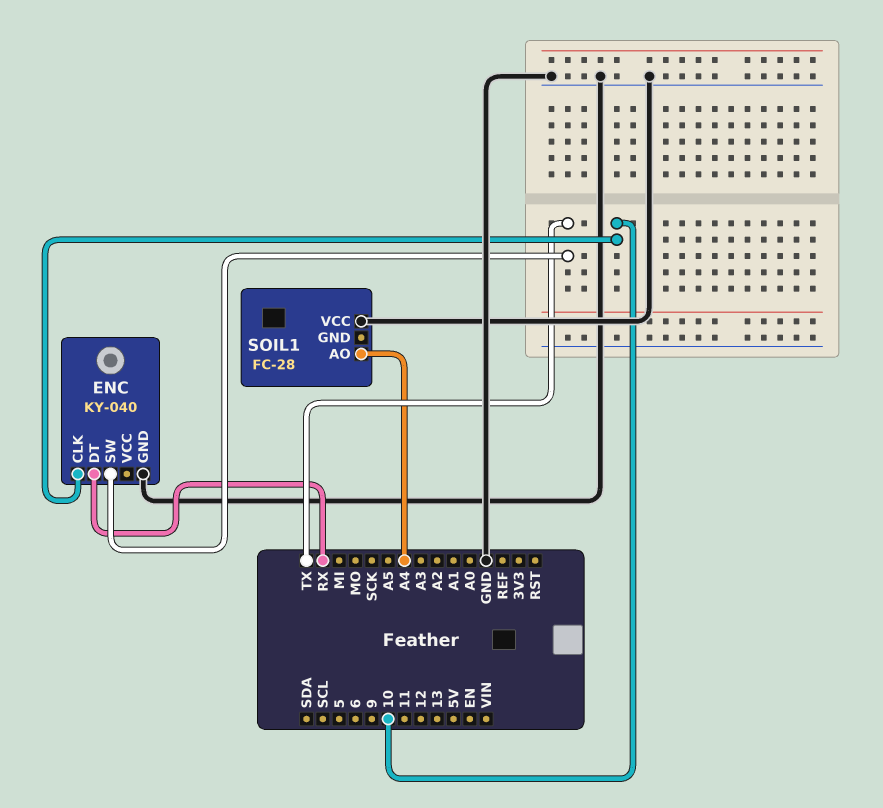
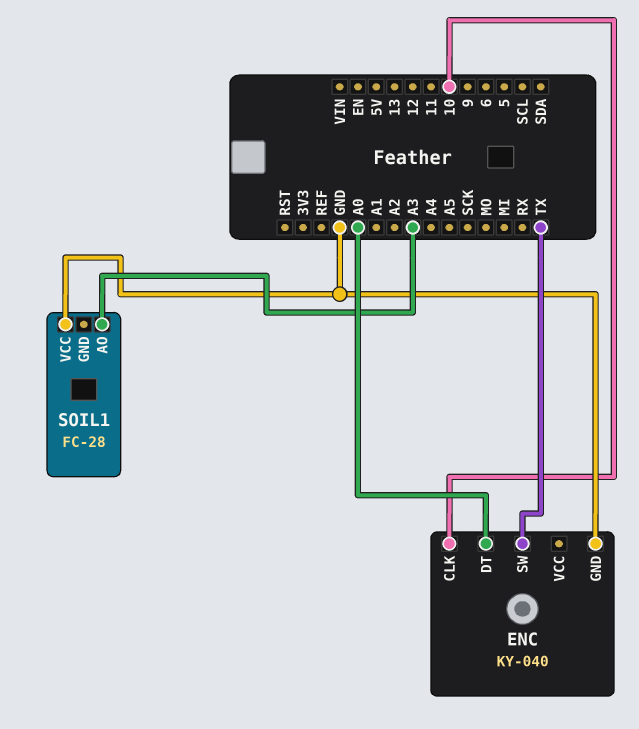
ENC pin DT: RX -> A0
SOIL1 pin AO: A4 -> A3

